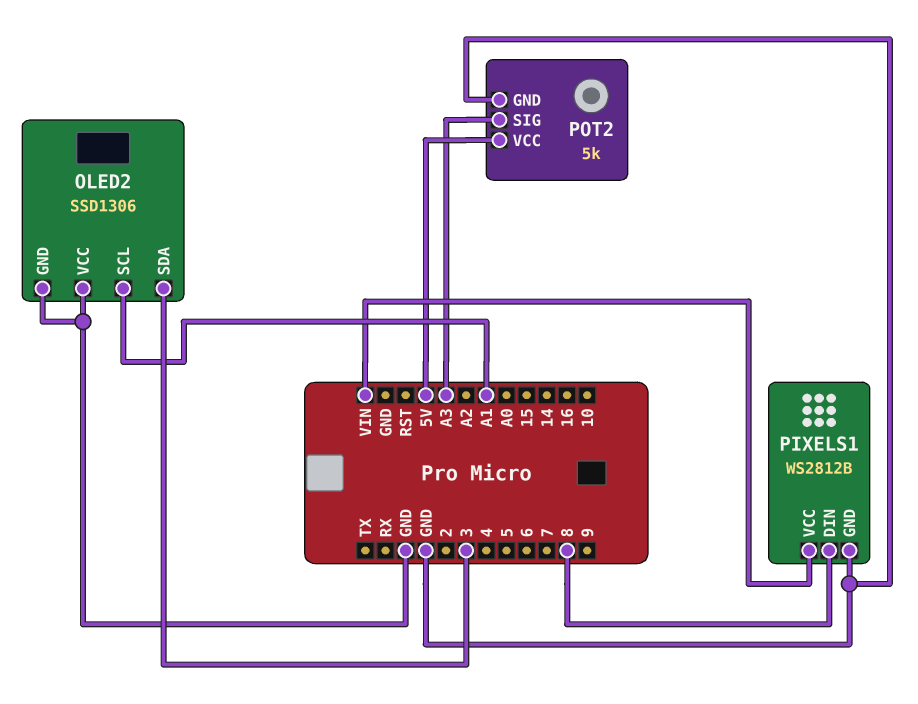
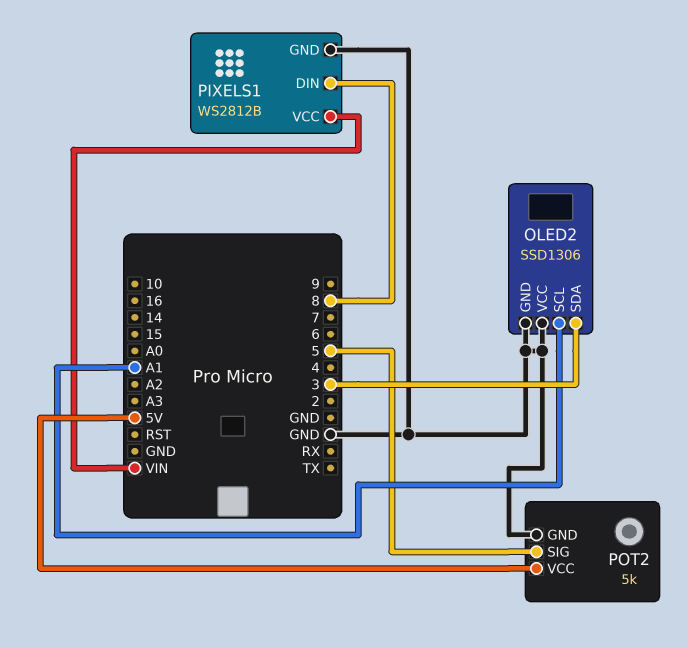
POT2 pin SIG: A3 -> 5

